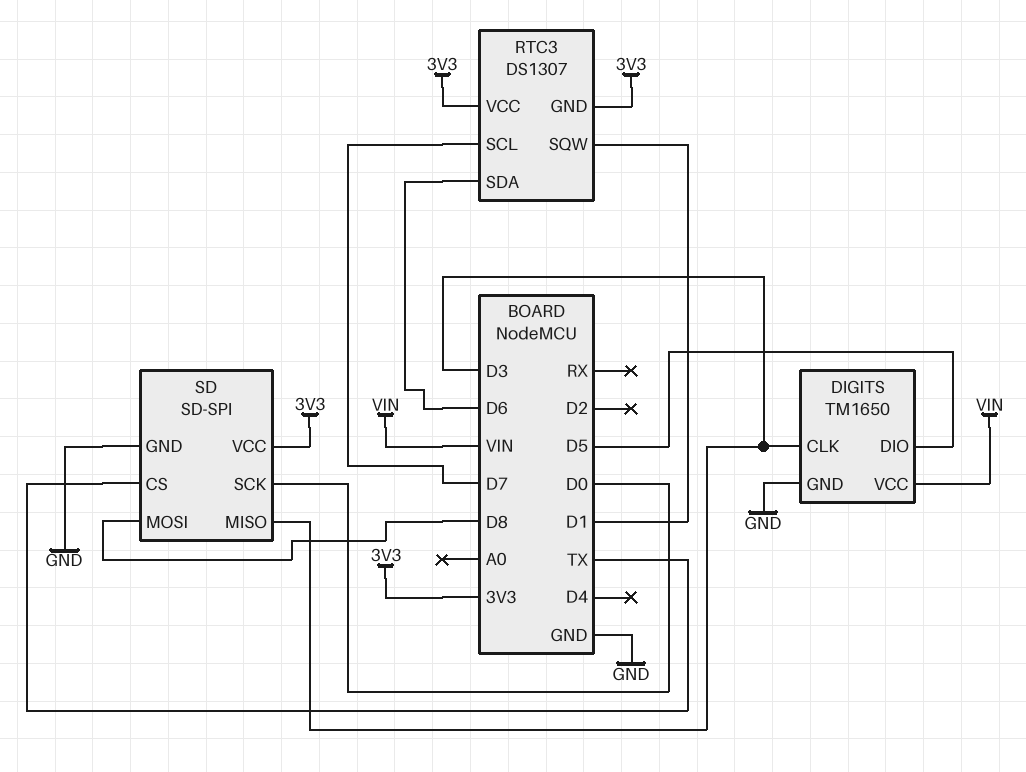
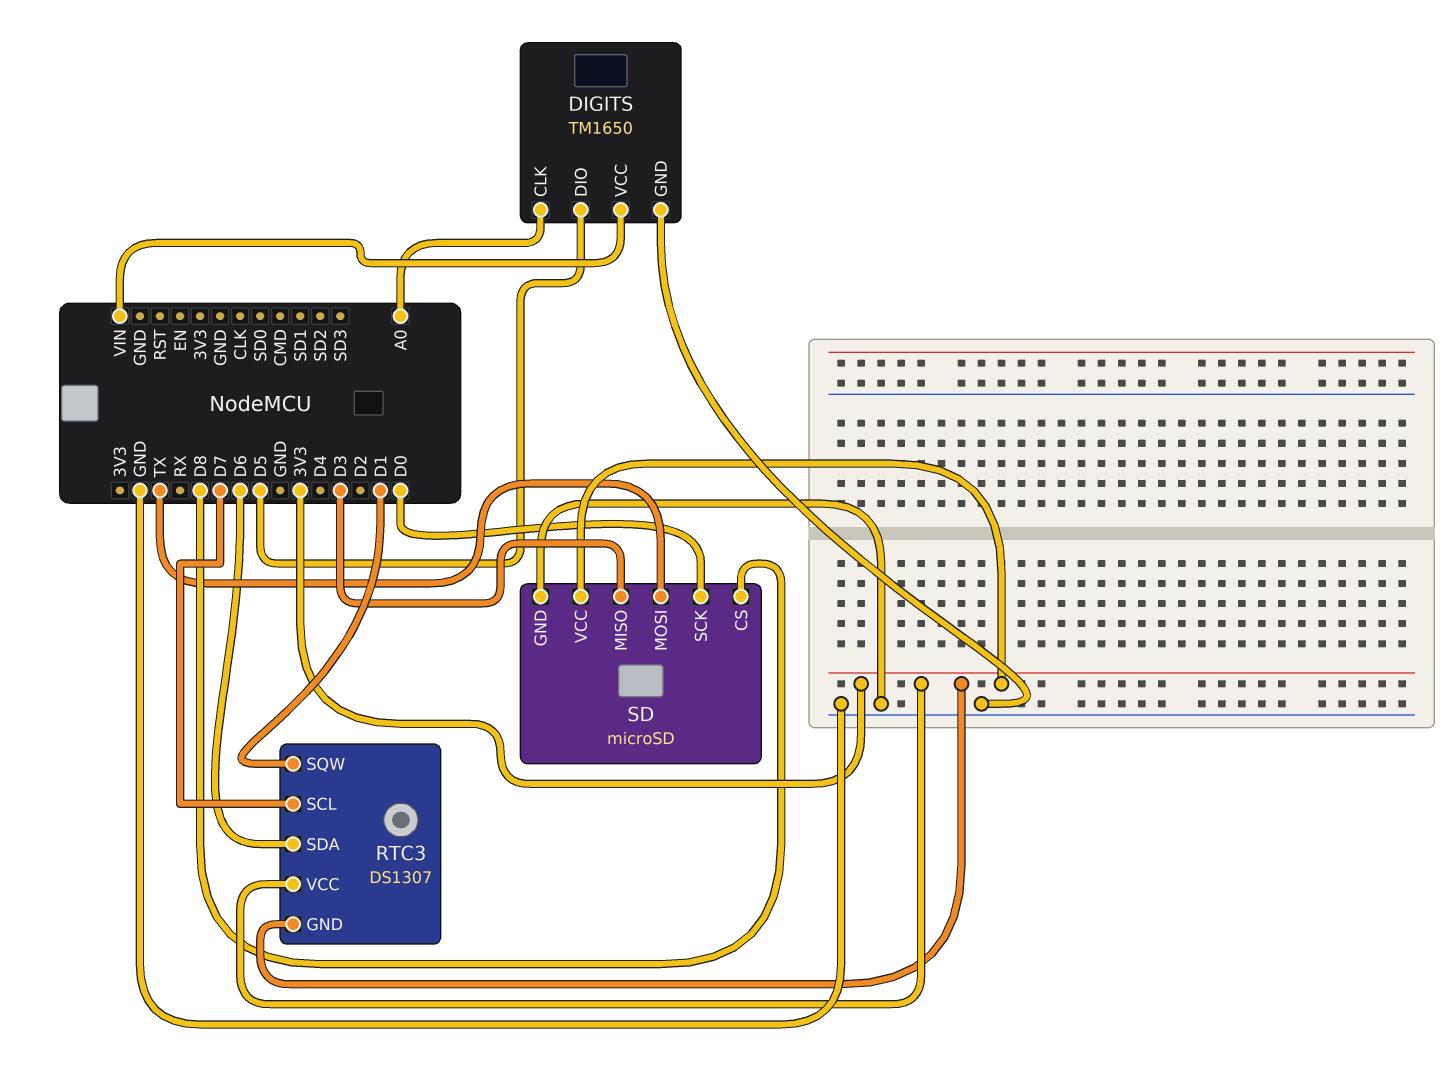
DIGITS pin CLK: D3 -> A0
SD: SD-SPI -> microSD
SD pin CS: TX -> D8
SD pin MOSI: D8 -> TX

